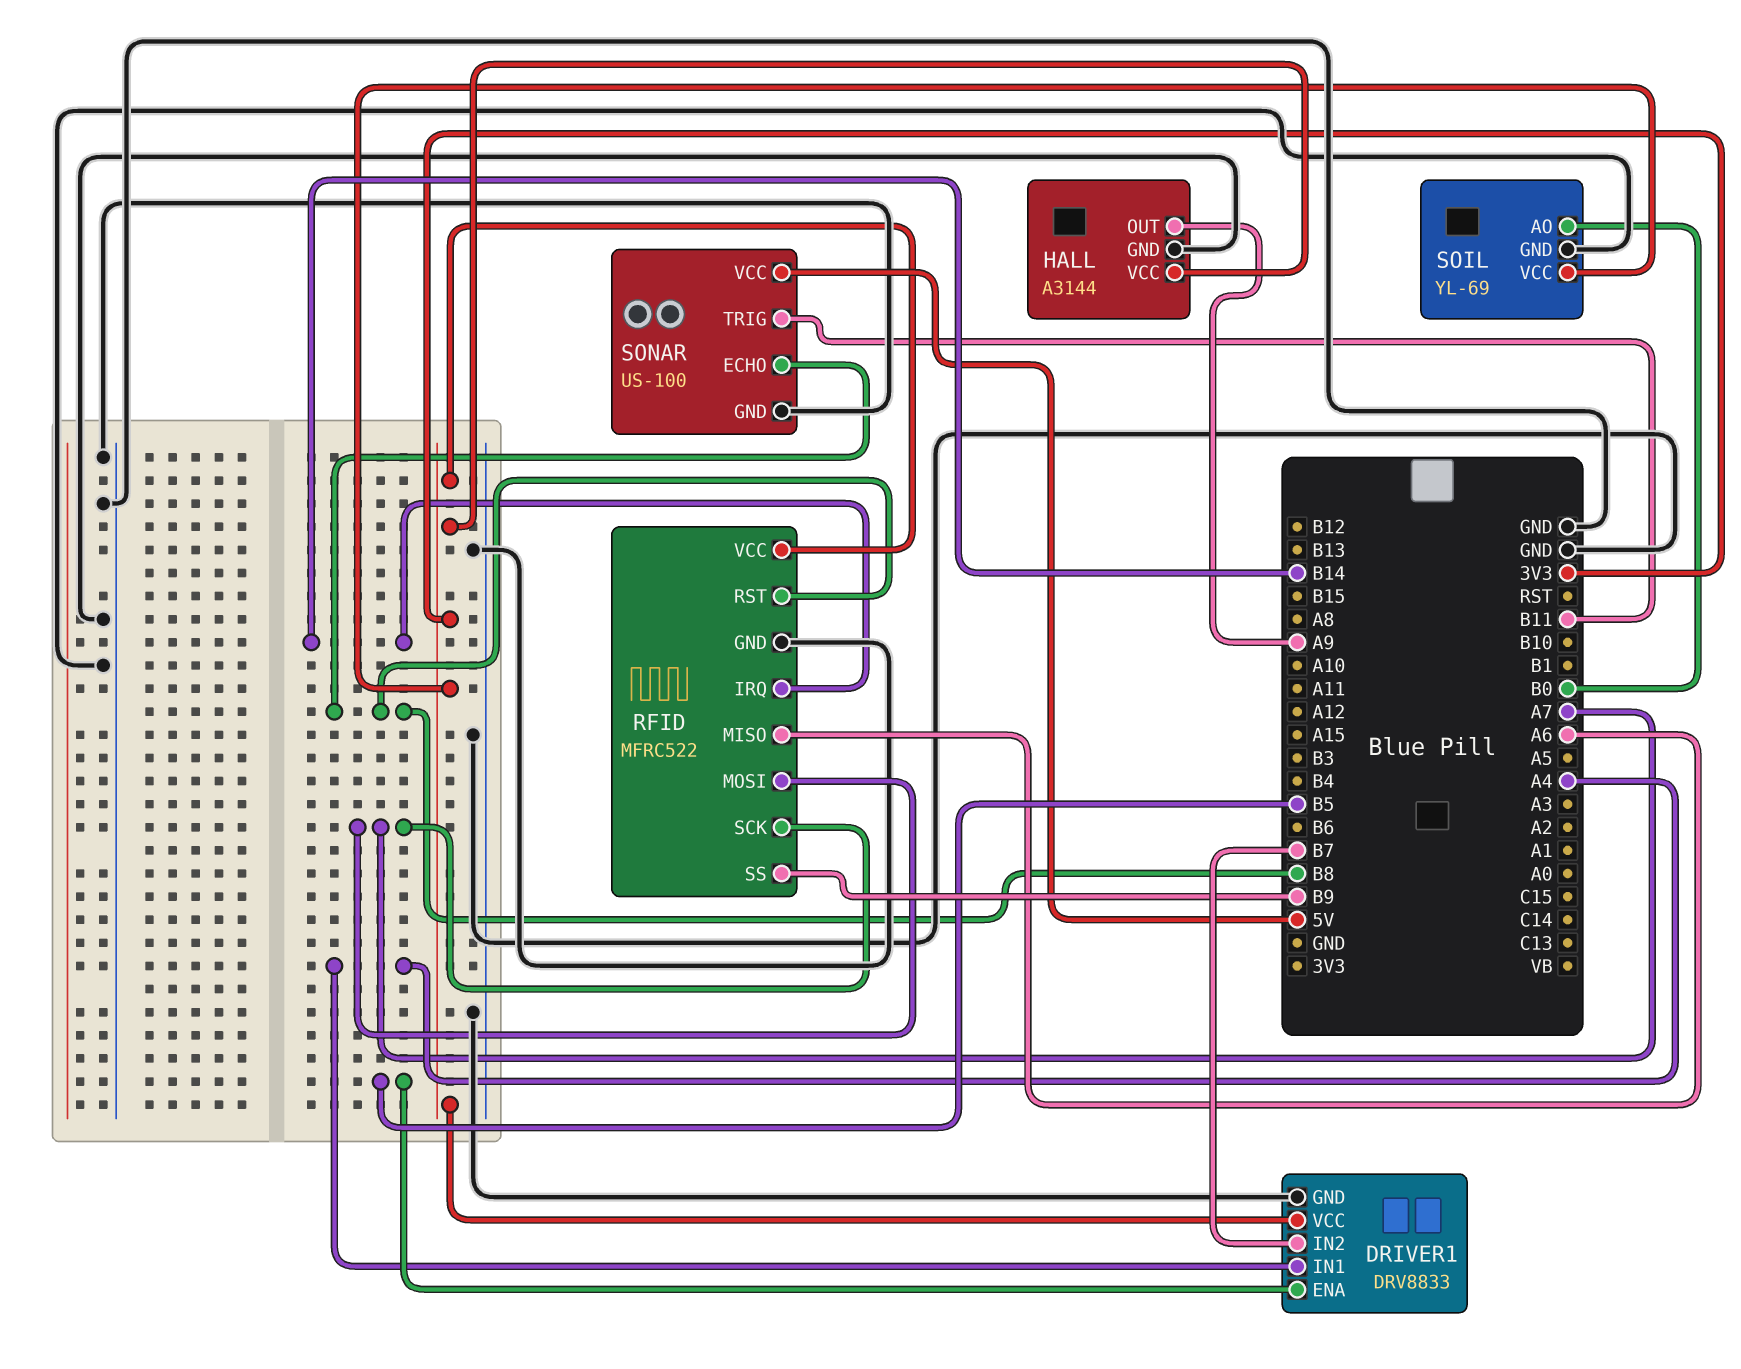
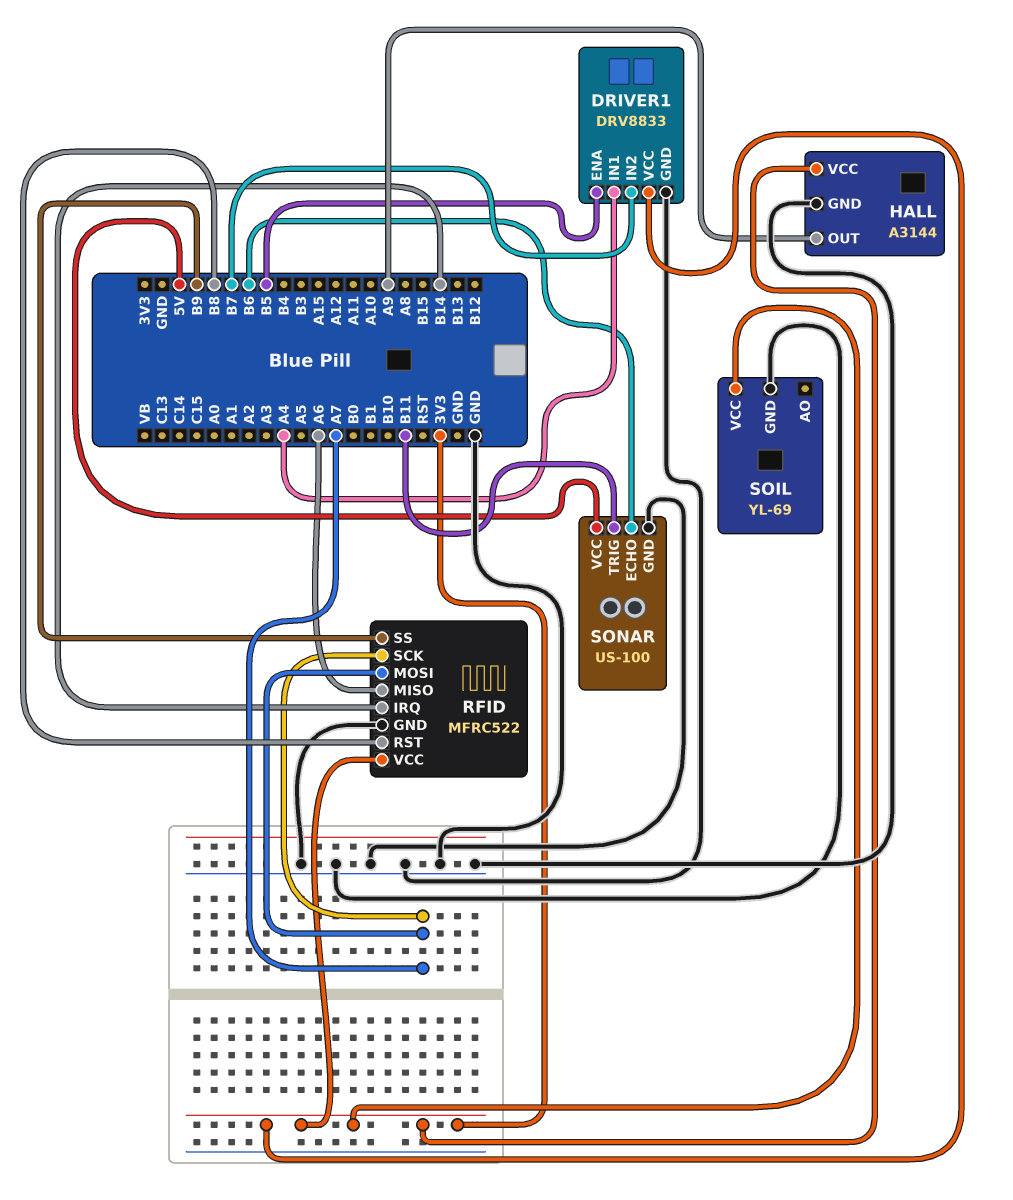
SOIL pin AO: B0 -> none
SONAR pin ECHO: B8 -> B6

